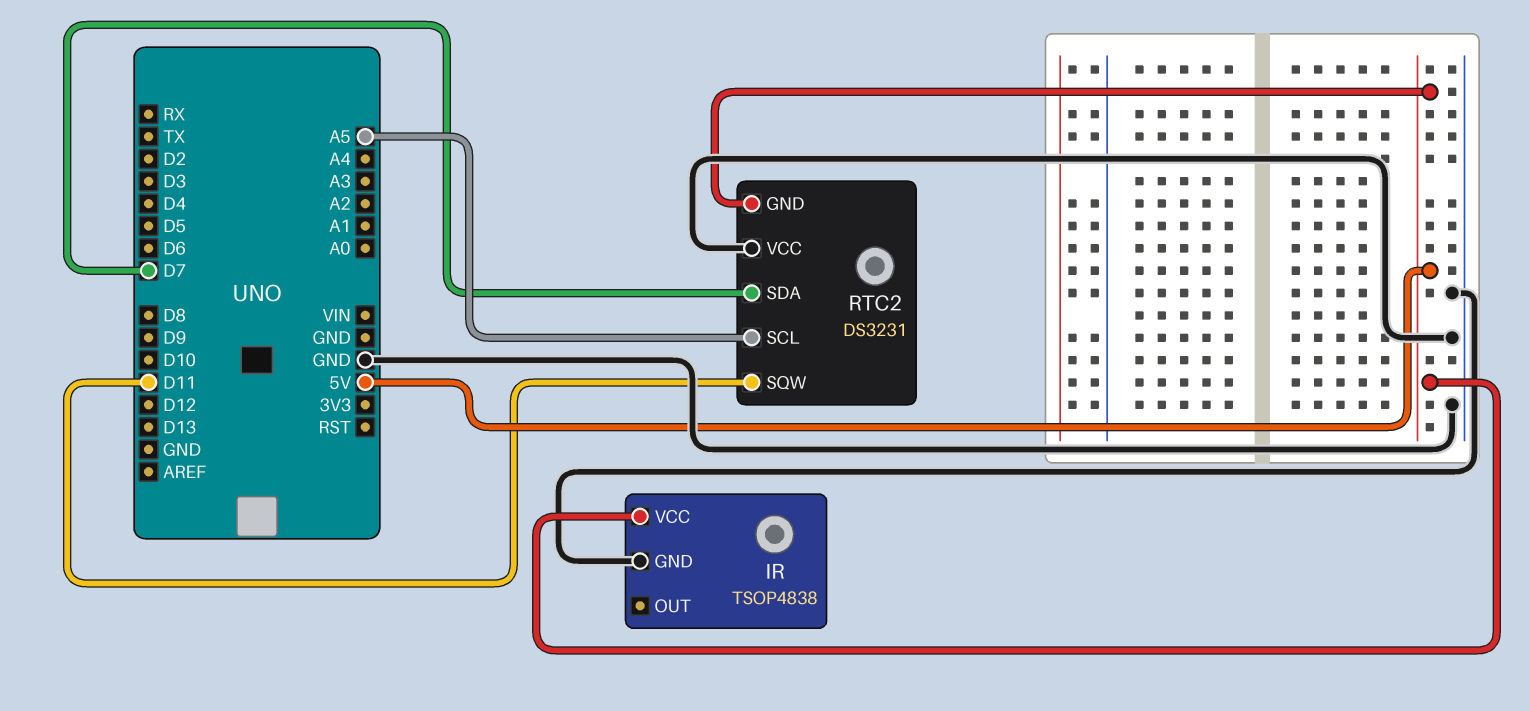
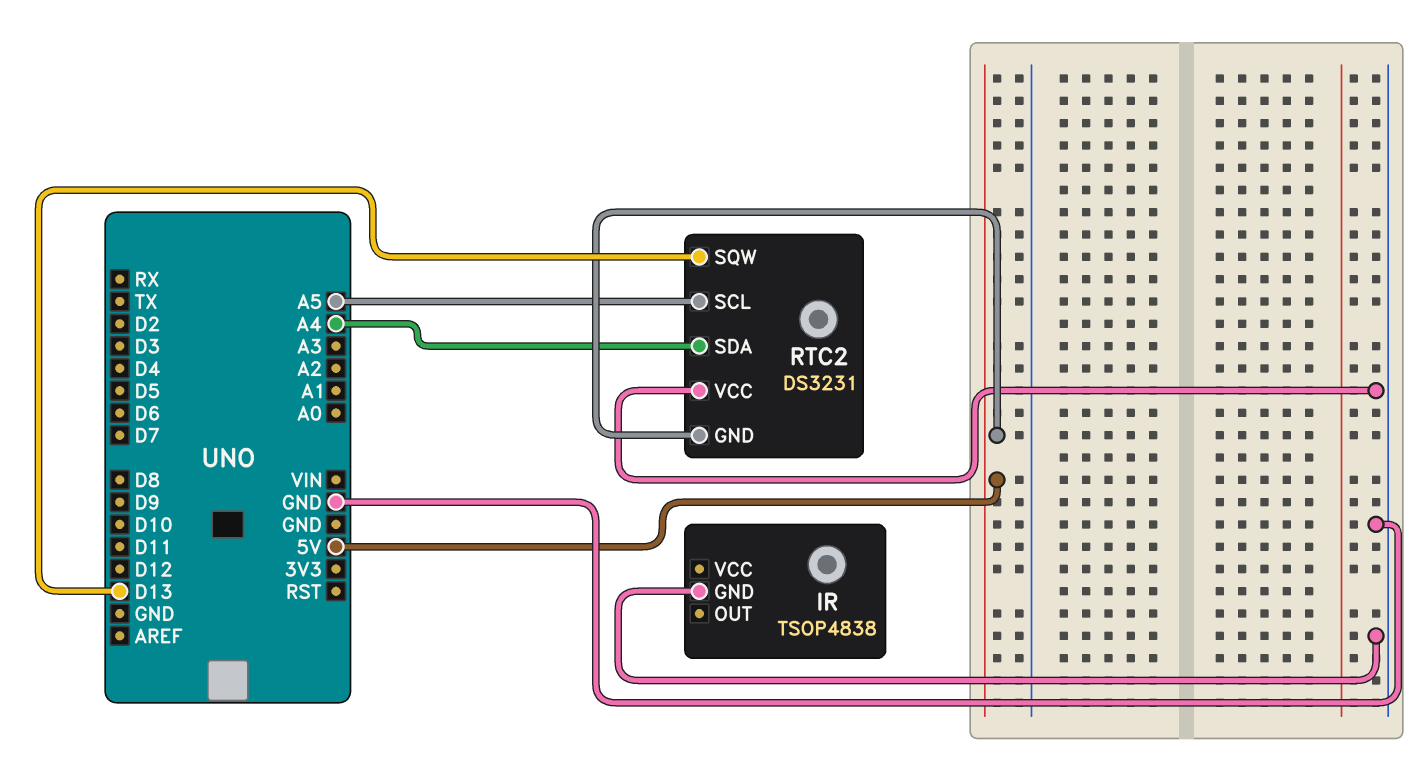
IR pin VCC: 5V -> none
RTC2 pin SDA: D7 -> A4
RTC2 pin SQW: D11 -> D13

